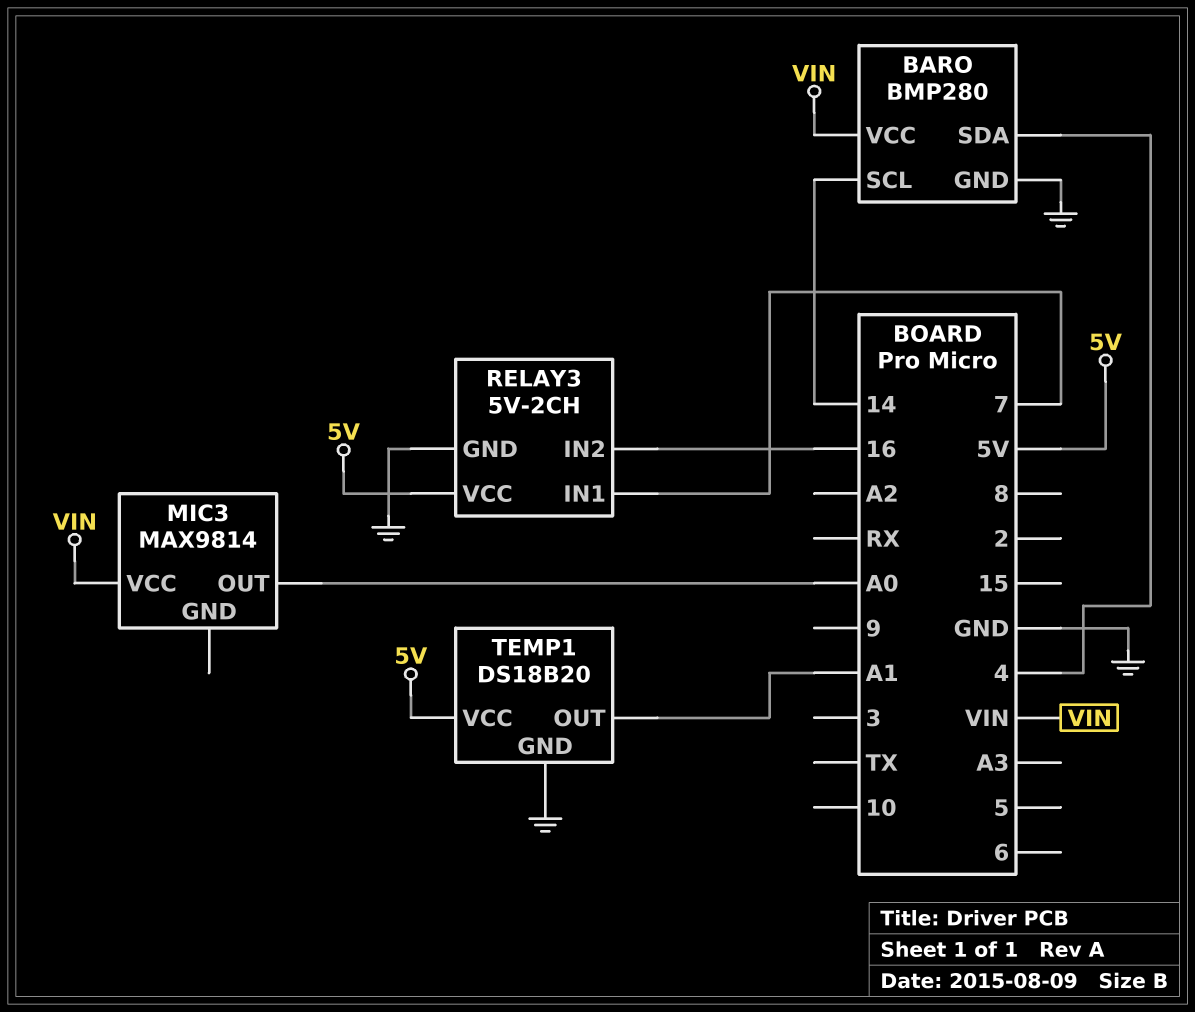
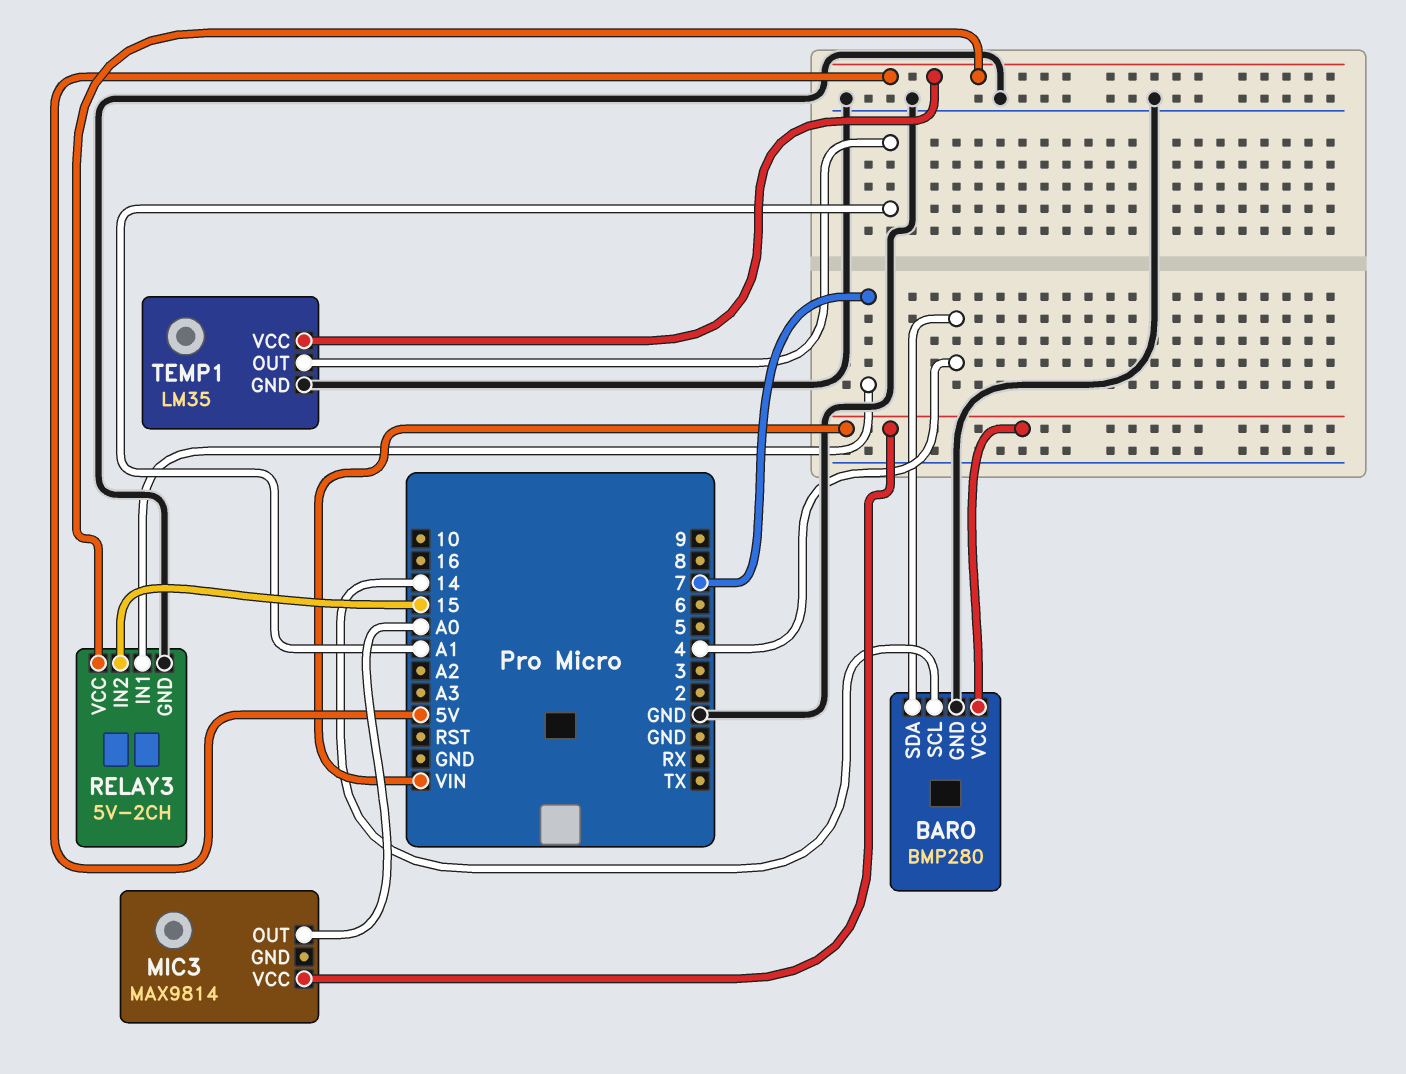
RELAY3 pin IN2: 16 -> 15
TEMP1: DS18B20 -> LM35

